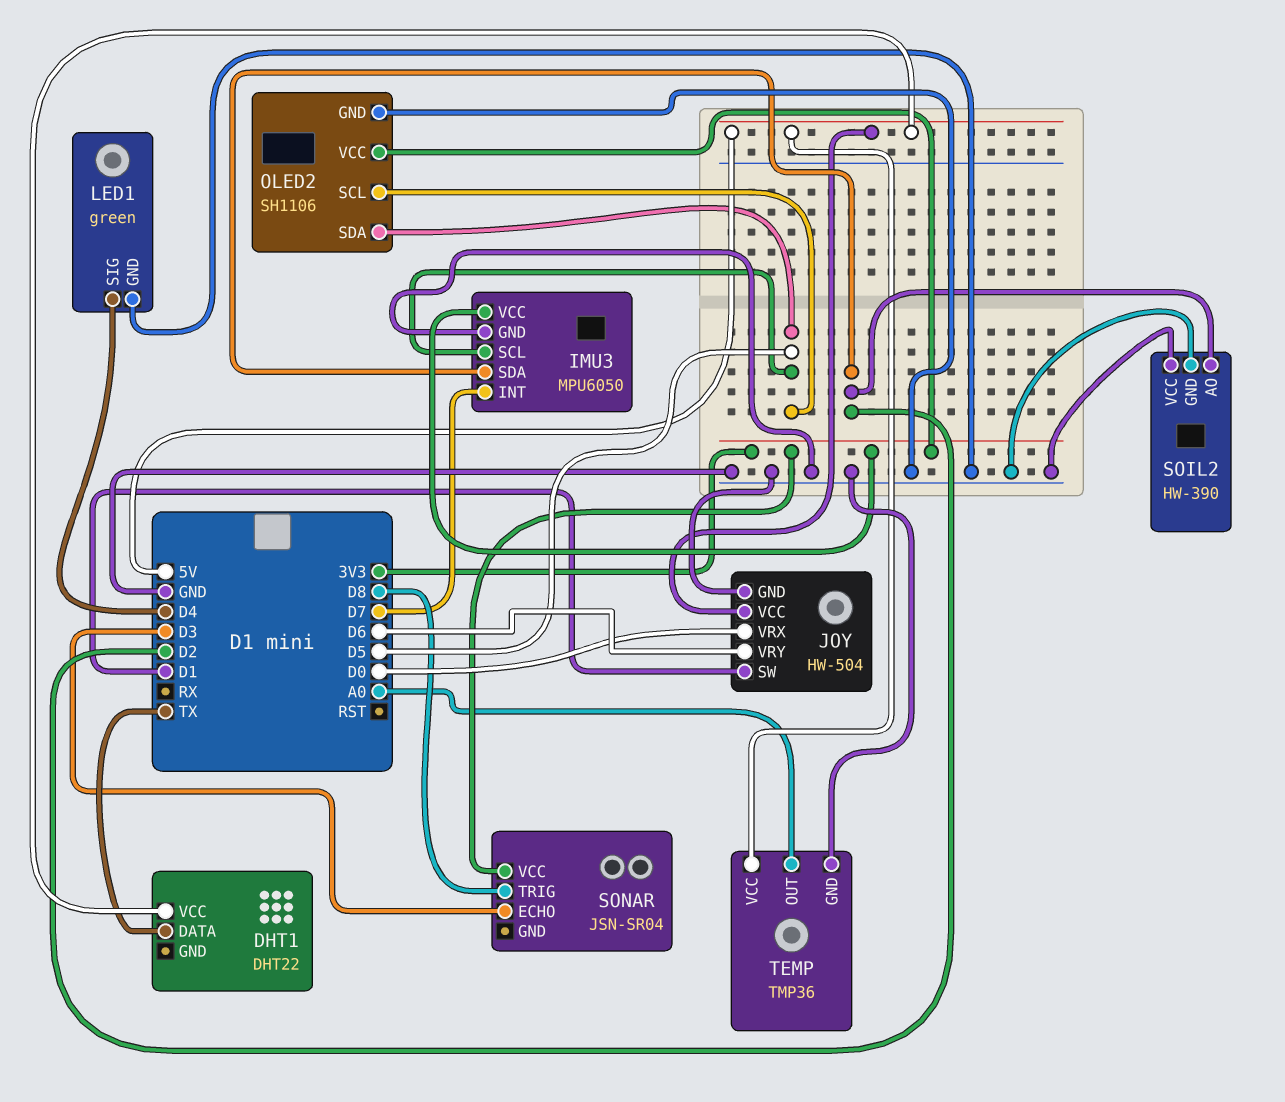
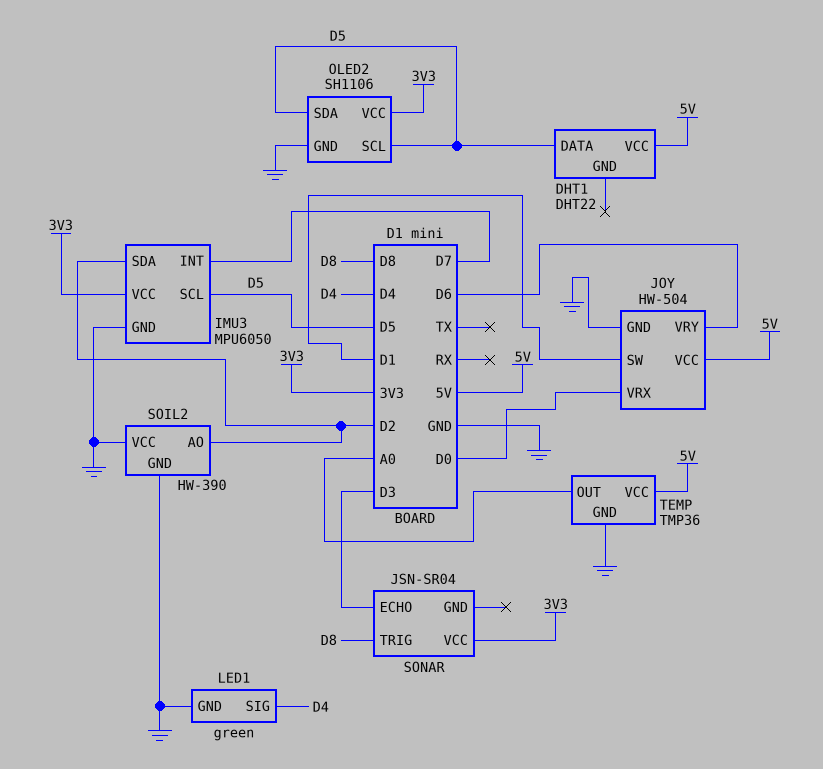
DHT1 pin DATA: TX -> D5

